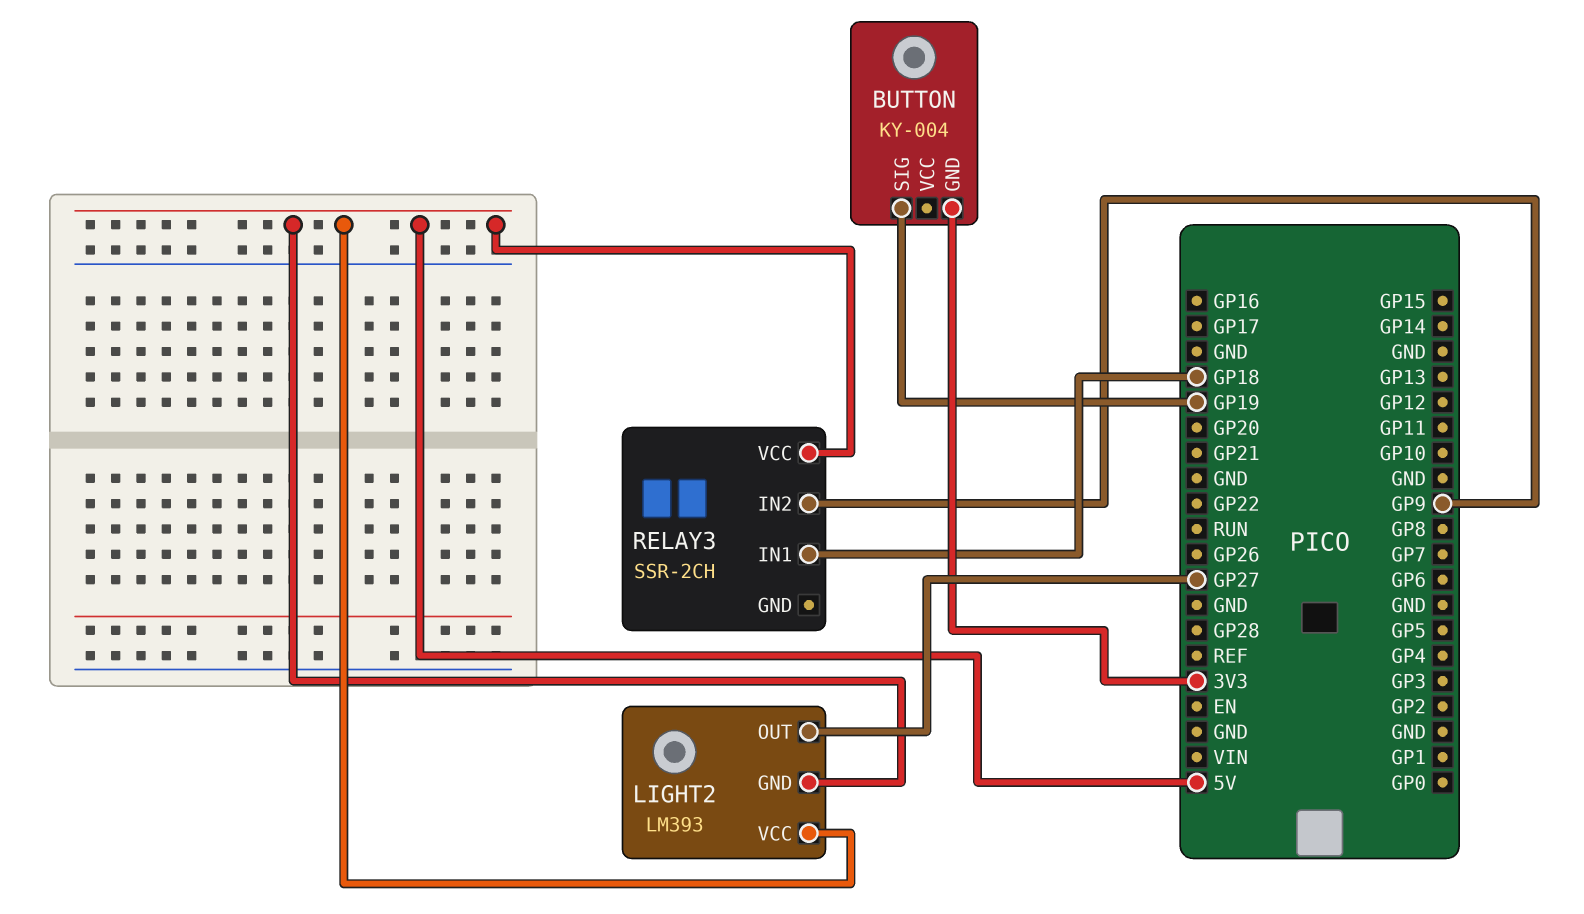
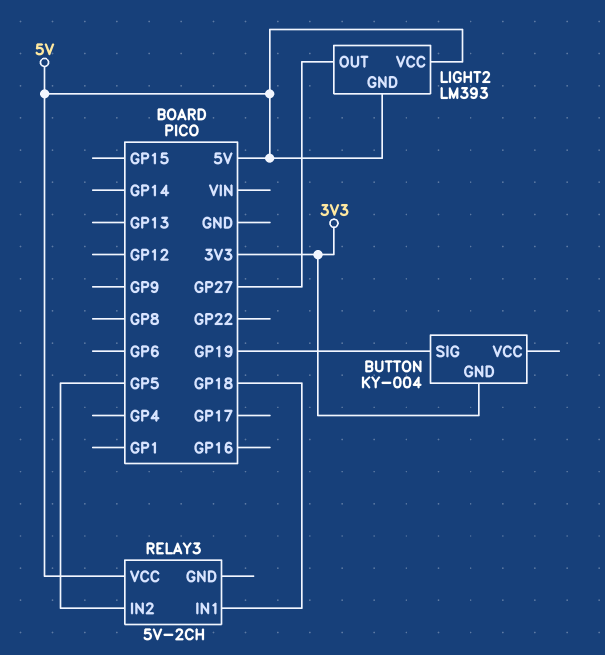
RELAY3: SSR-2CH -> 5V-2CH
RELAY3 pin IN2: GP9 -> GP5

